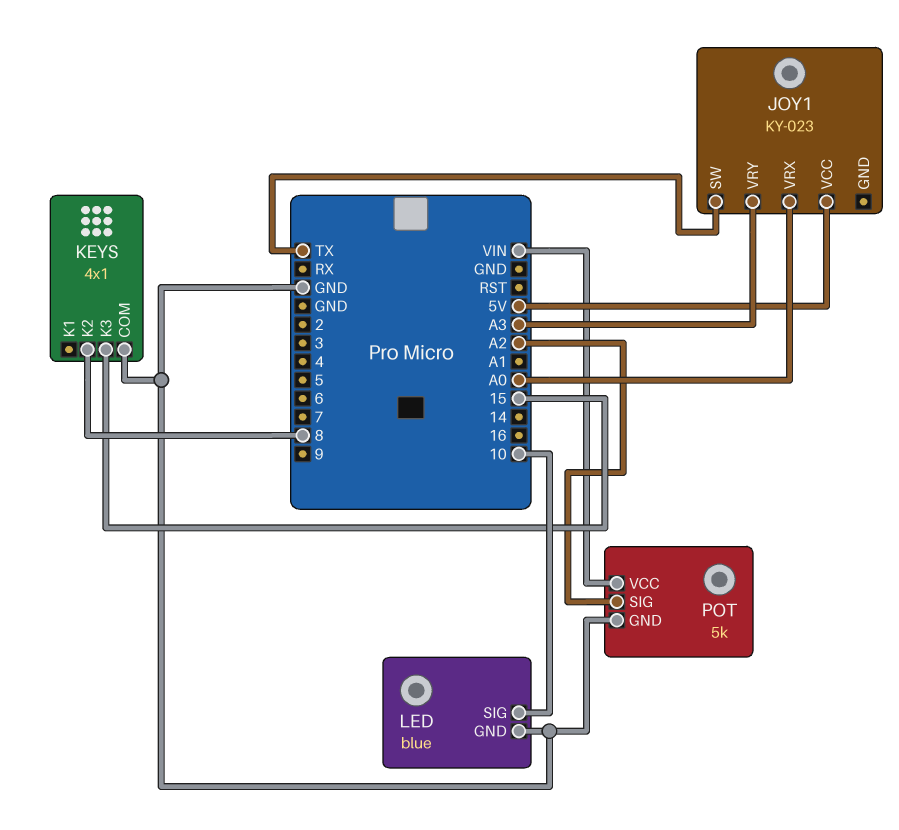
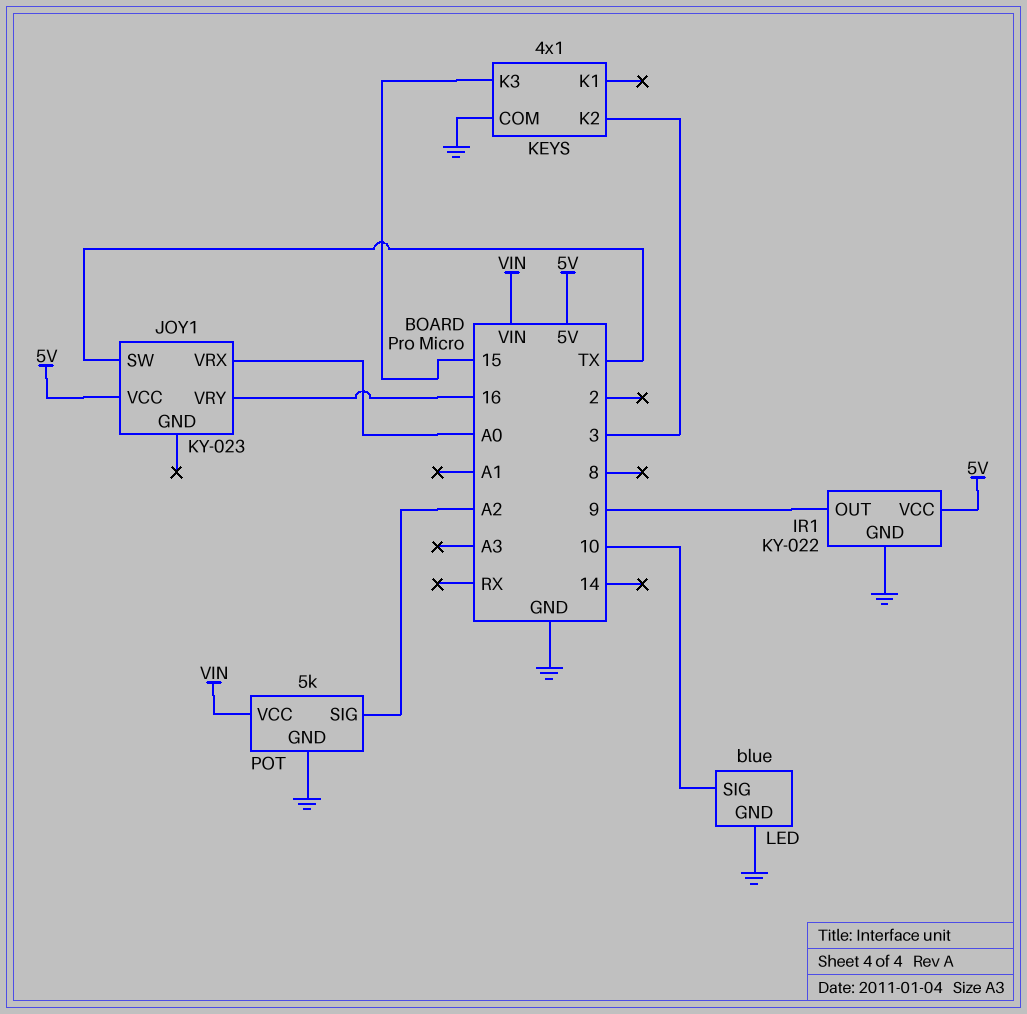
IR1: none -> KY-022
IR1 pin GND: none -> GND
IR1 pin OUT: none -> 9
IR1 pin VCC: none -> 5V
JOY1 pin VRY: A3 -> 16
KEYS pin K2: 8 -> 3

